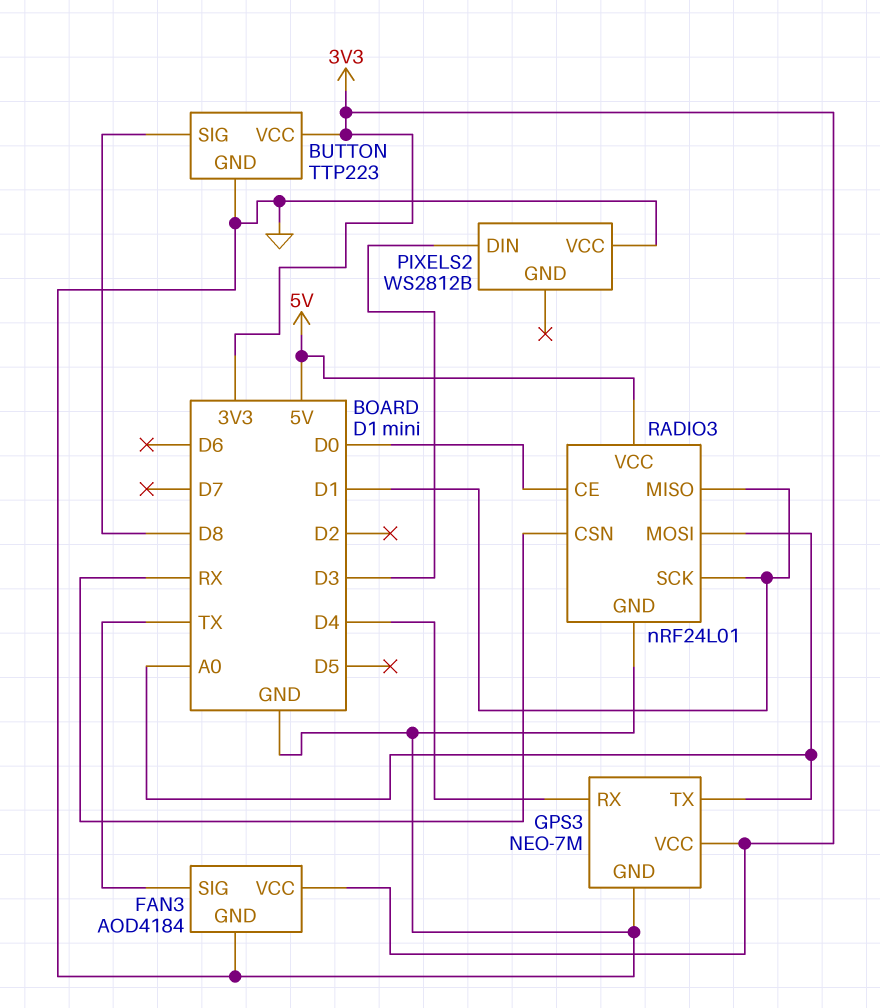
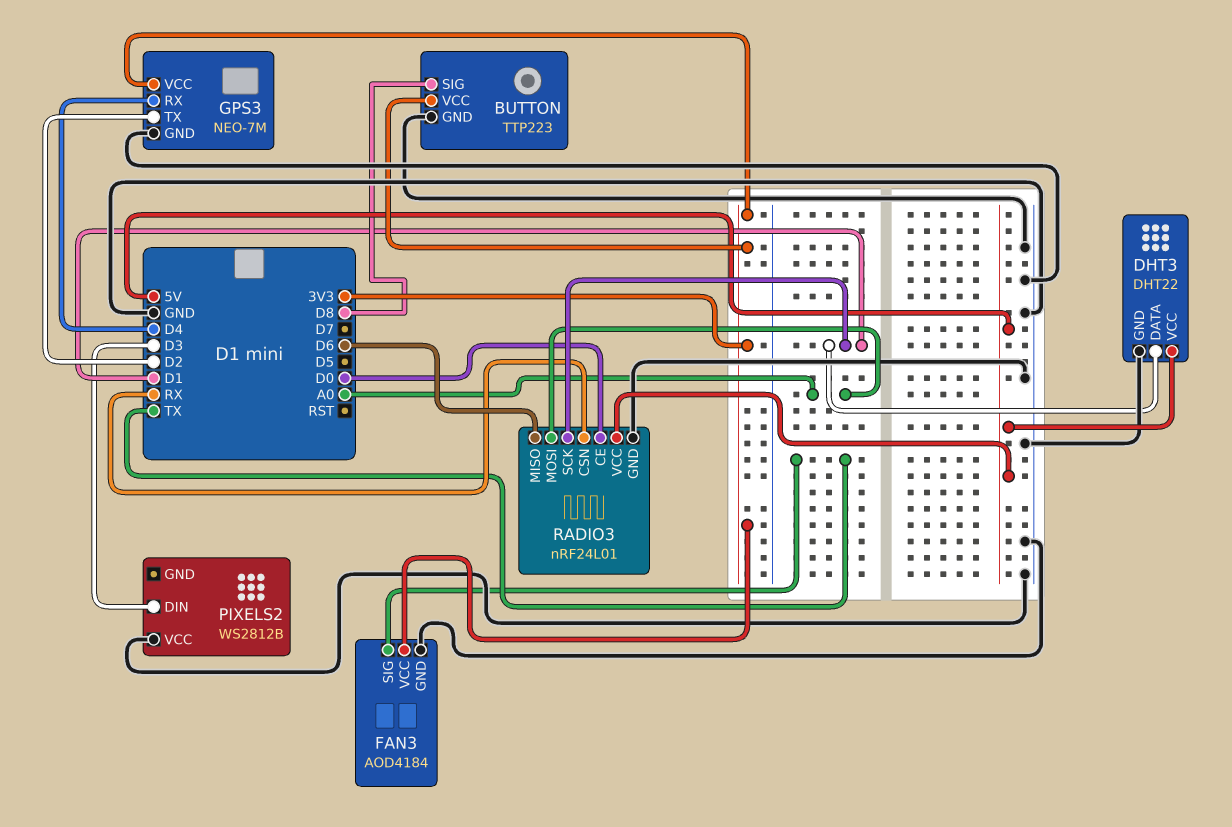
DHT3: none -> DHT22
DHT3 pin DATA: none -> D1
DHT3 pin GND: none -> GND
DHT3 pin VCC: none -> 5V
GPS3 pin TX: A0 -> D2
RADIO3 pin MISO: D1 -> D6

